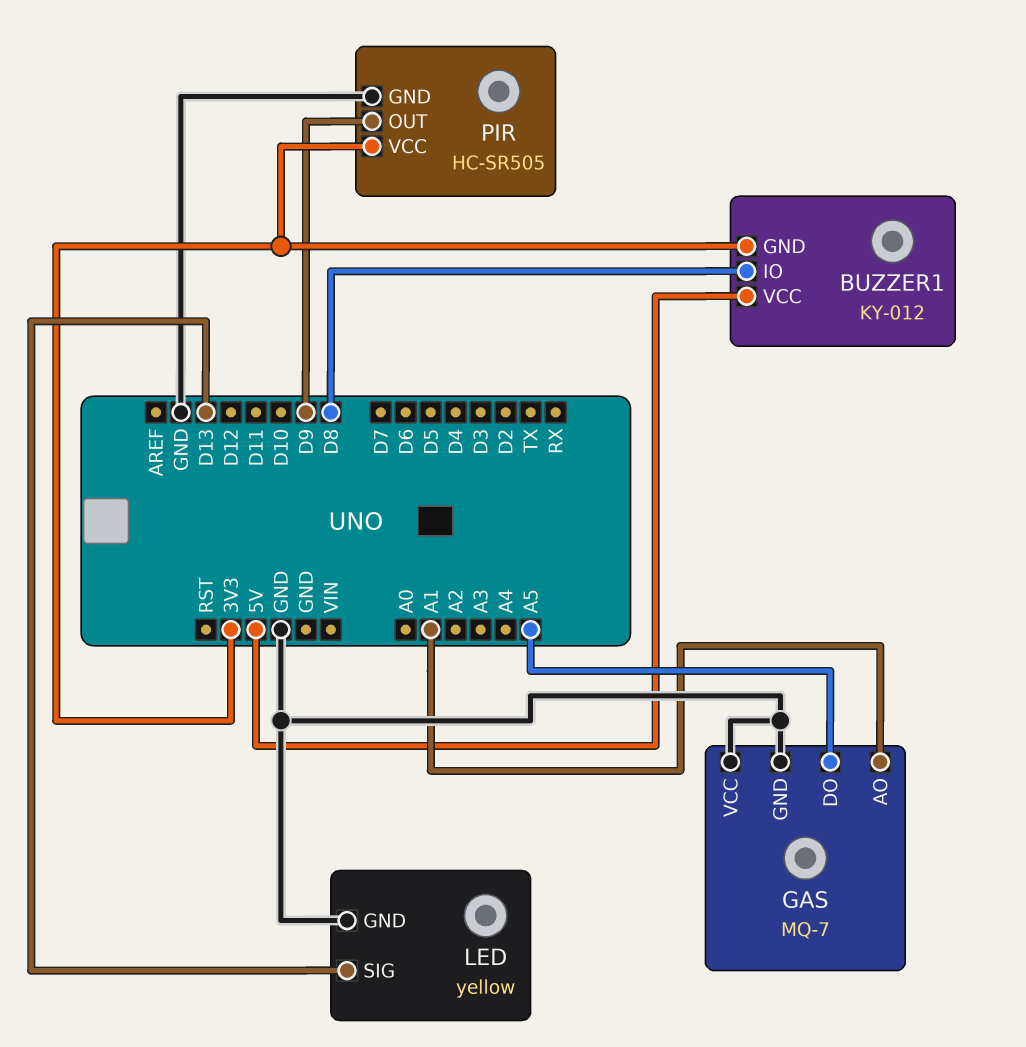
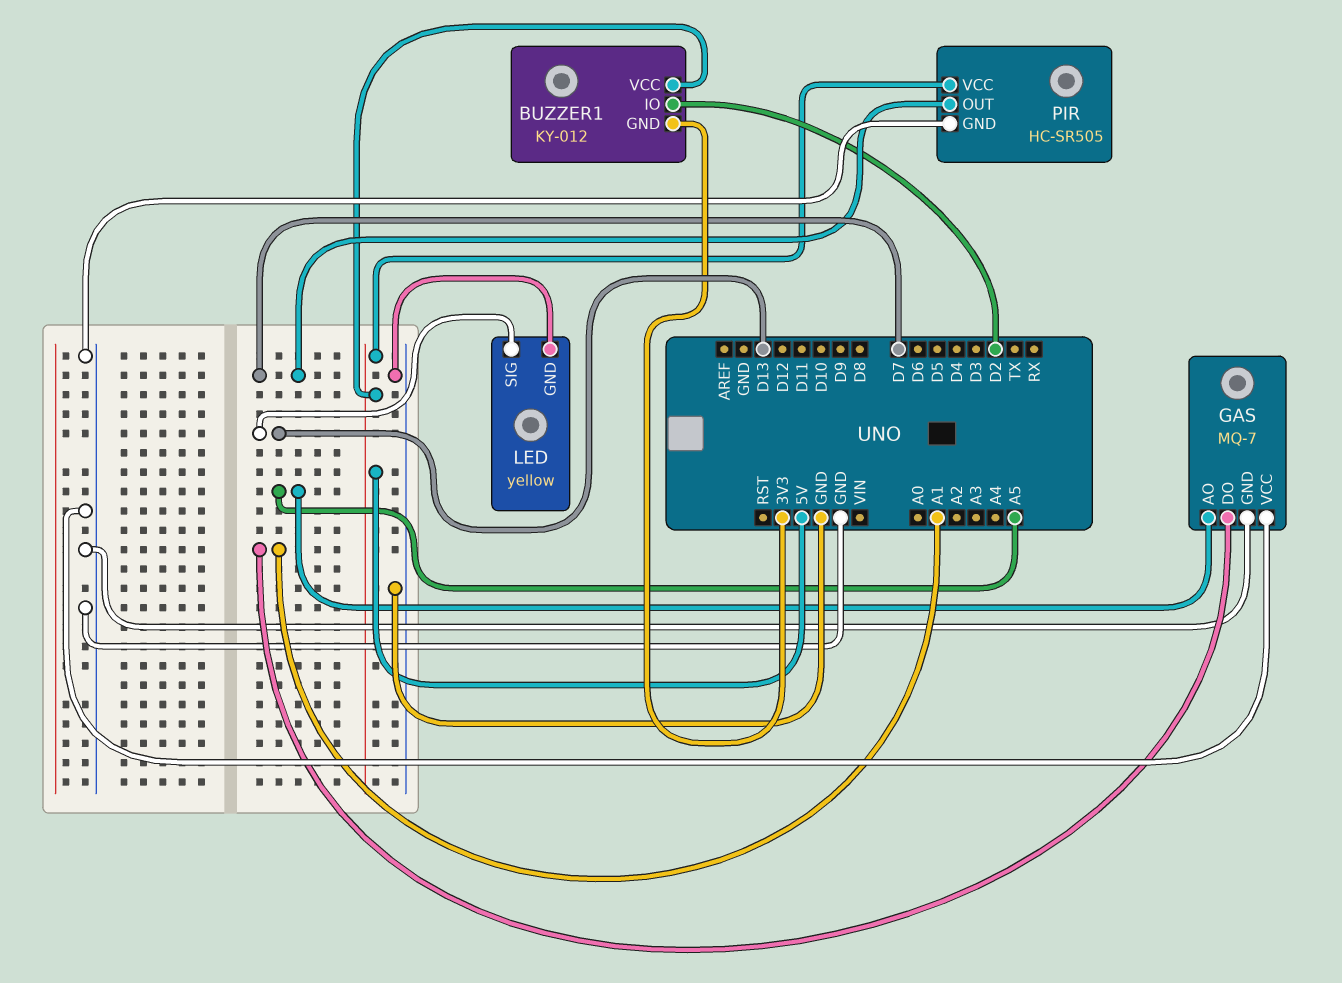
BUZZER1 pin IO: D8 -> D2
GAS pin AO: A1 -> A5
GAS pin DO: A5 -> A1
PIR pin OUT: D9 -> D7
PIR pin VCC: 3V3 -> 5V

